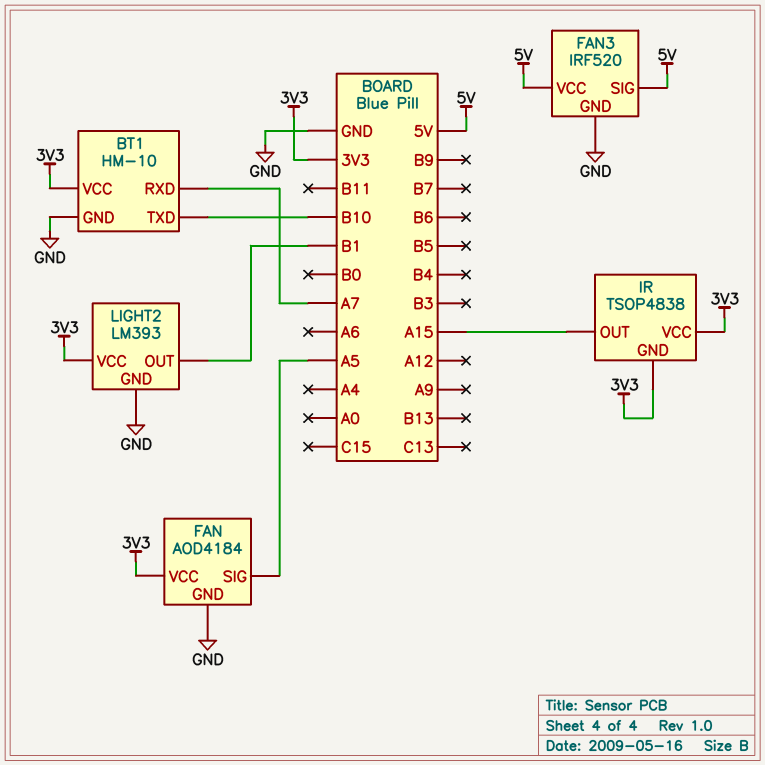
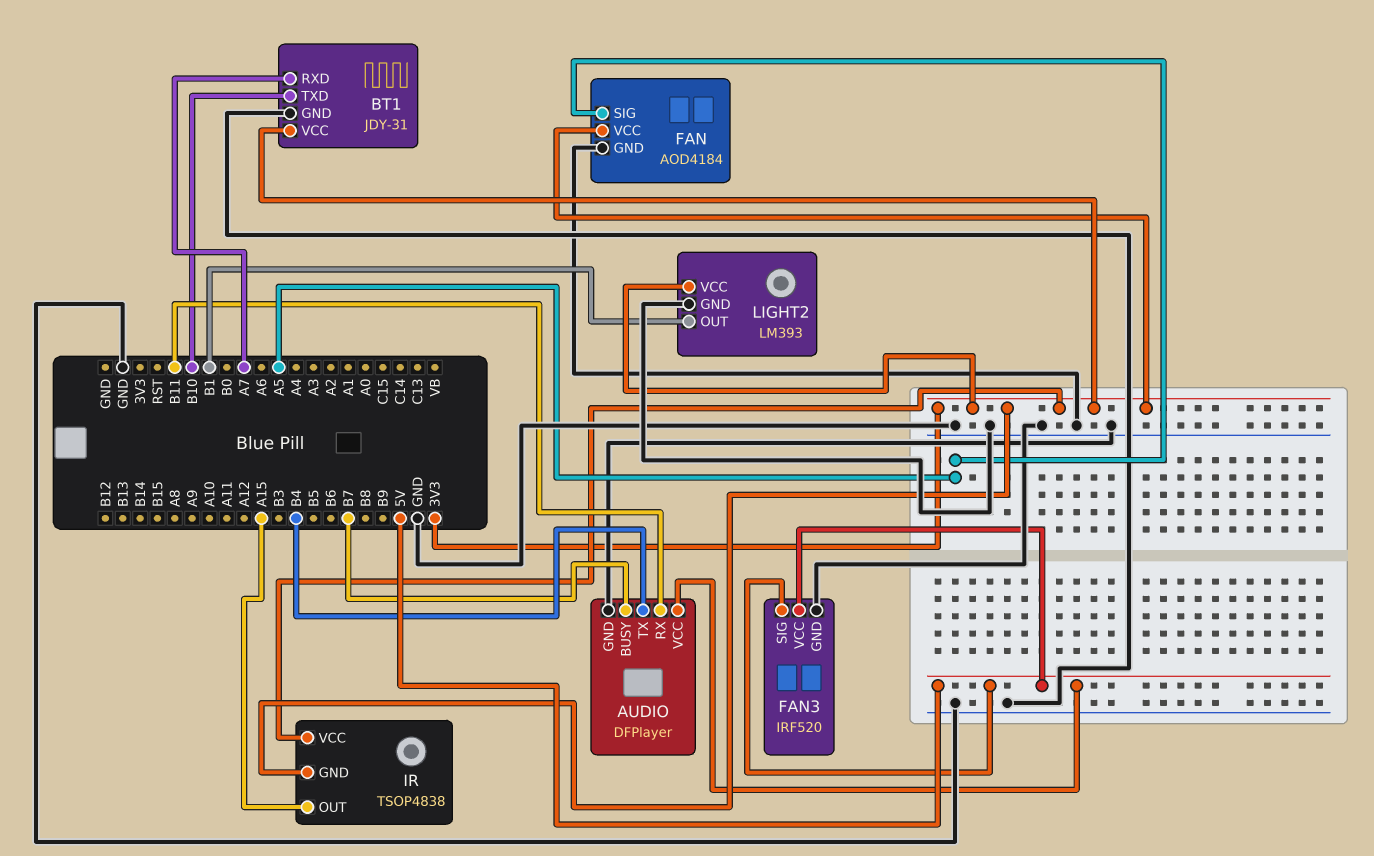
AUDIO: none -> DFPlayer
AUDIO pin BUSY: none -> B7
AUDIO pin GND: none -> GND
AUDIO pin RX: none -> B11
AUDIO pin TX: none -> B4
AUDIO pin VCC: none -> 5V
BT1: HM-10 -> JDY-31

